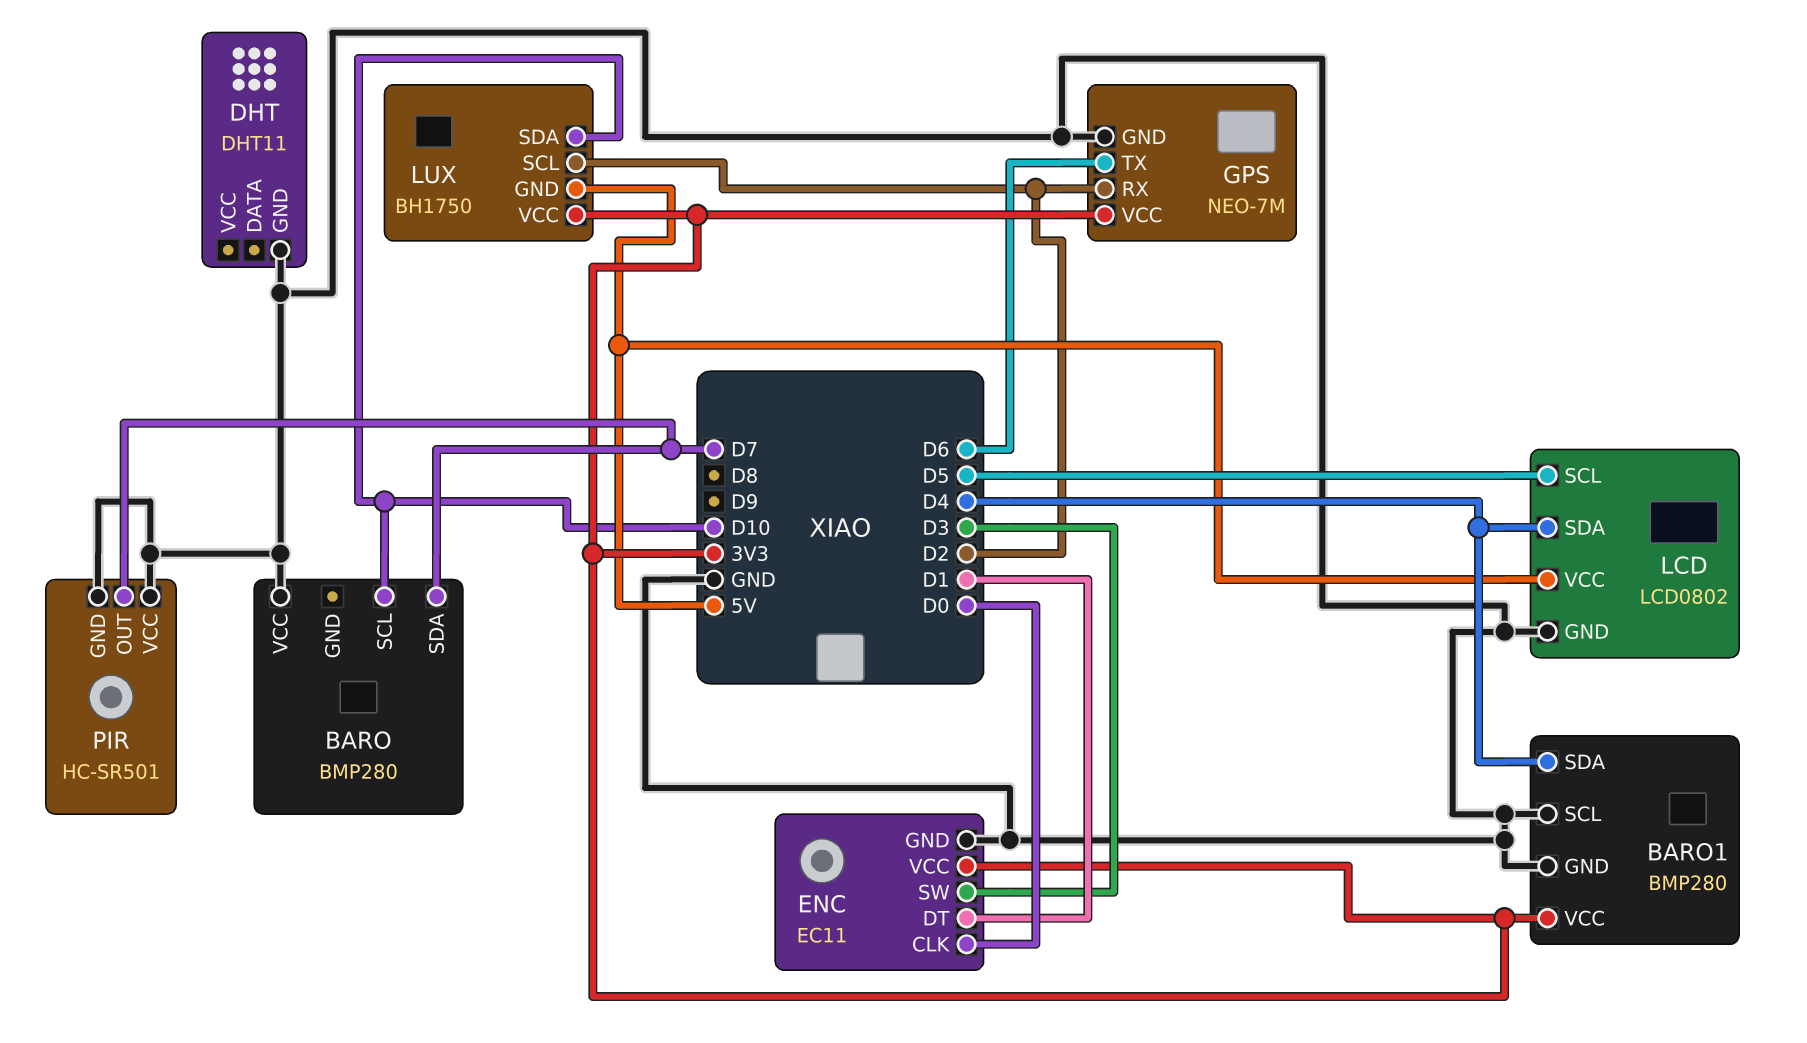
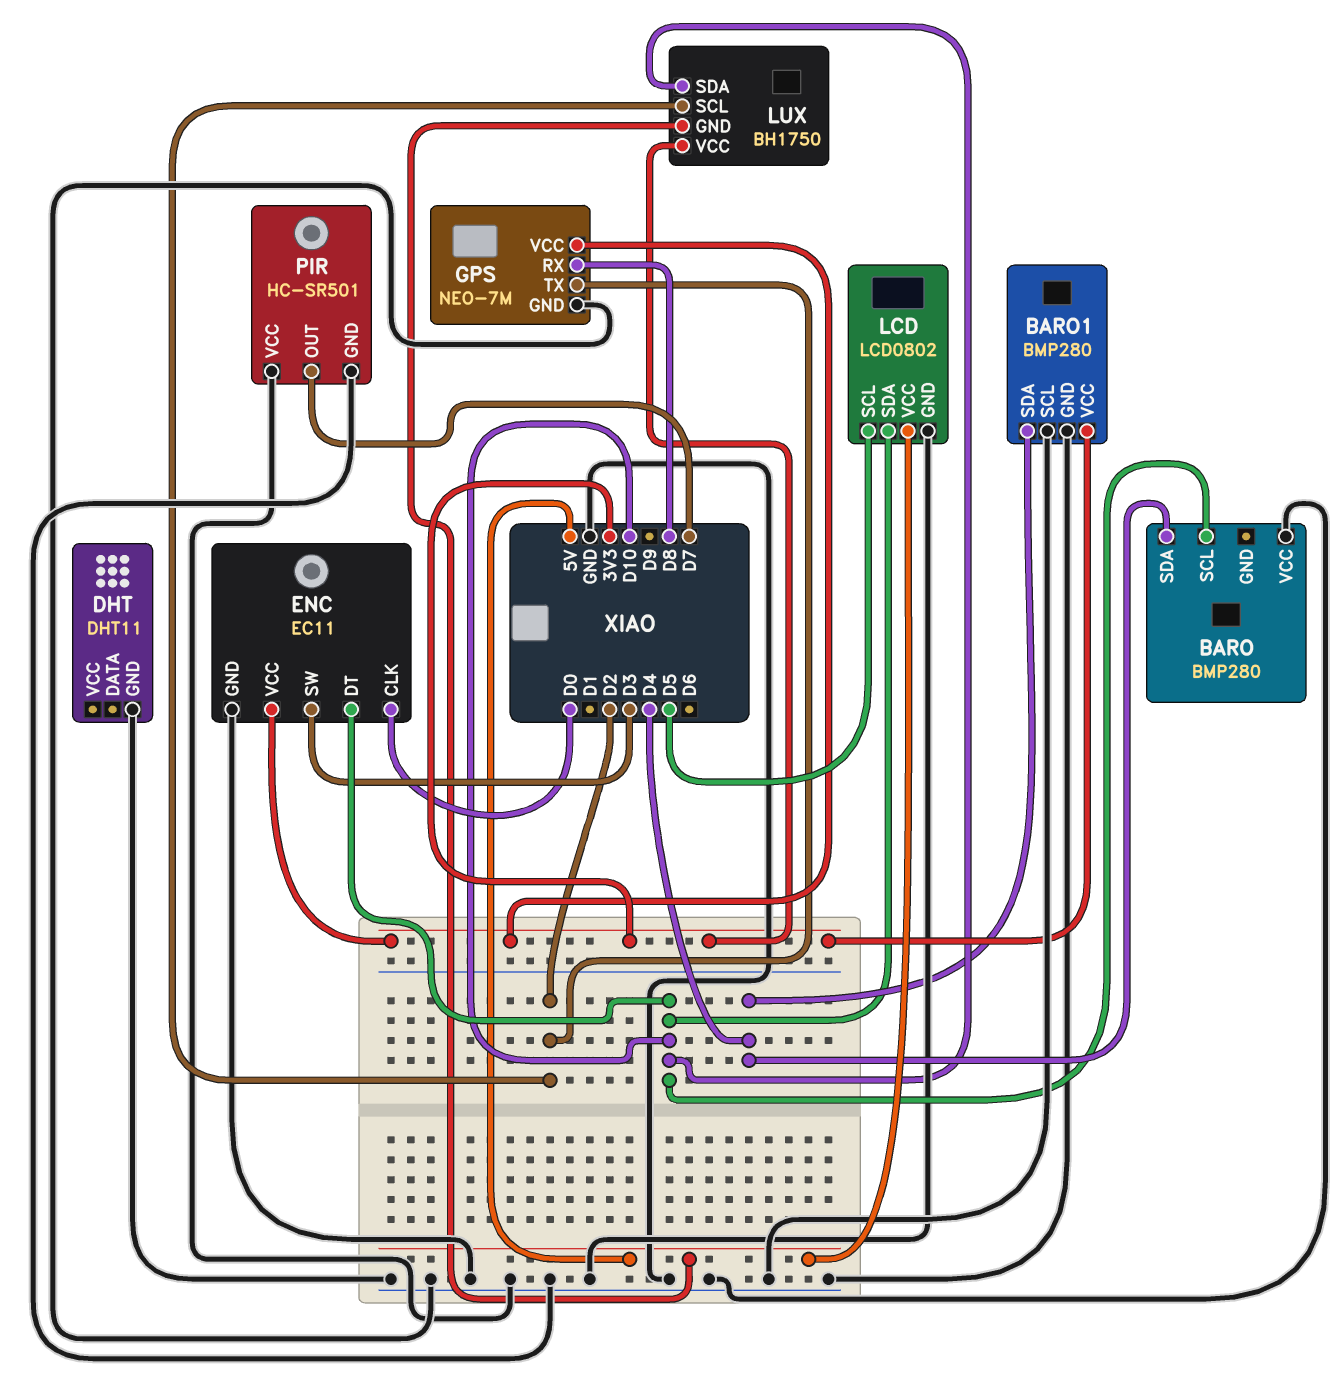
BARO pin SDA: D7 -> D4
ENC pin DT: D1 -> D10
GPS pin RX: D2 -> D8
GPS pin TX: D6 -> D2
LCD pin SDA: D4 -> D10

